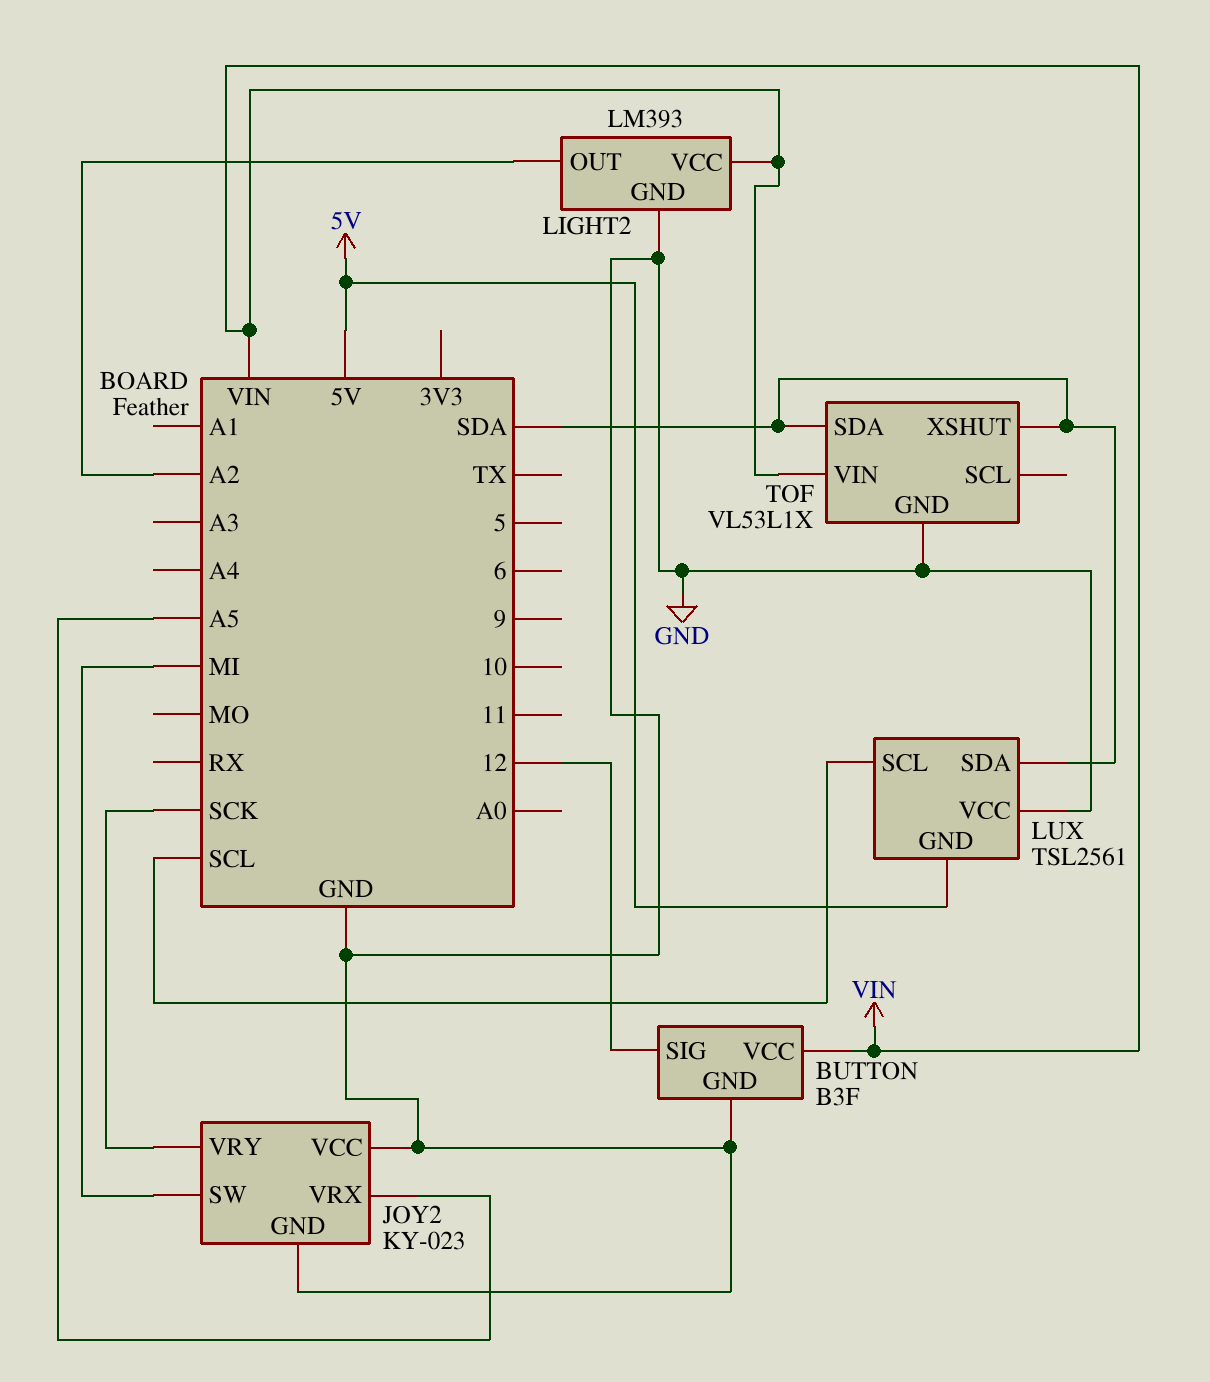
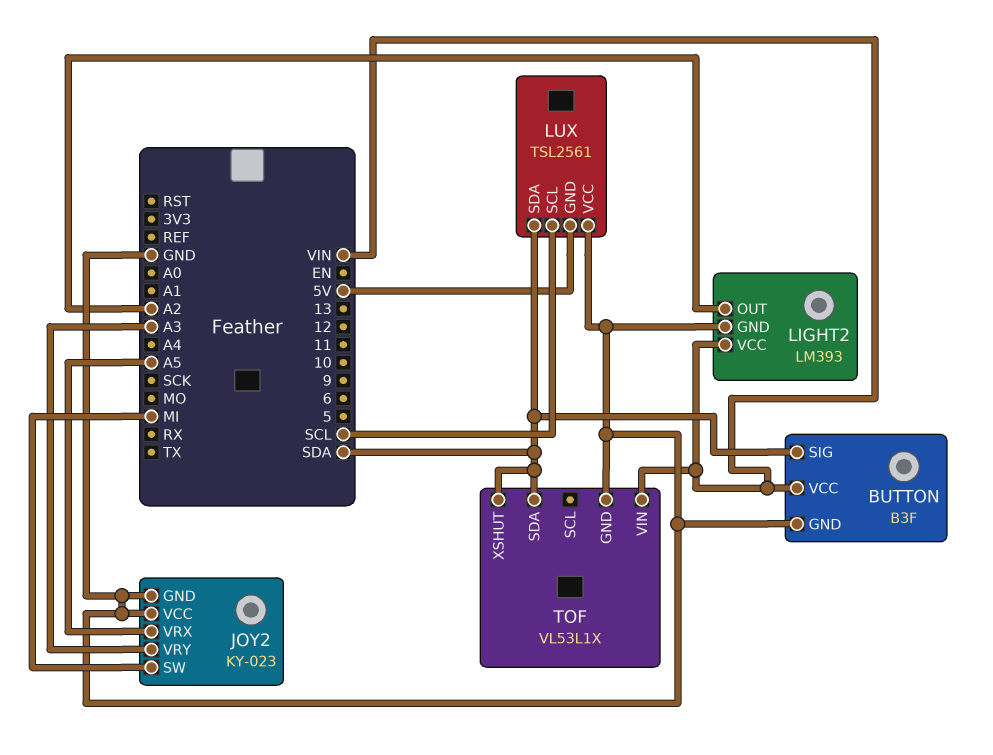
BUTTON pin SIG: 12 -> SDA
JOY2 pin VRY: SCK -> A3

